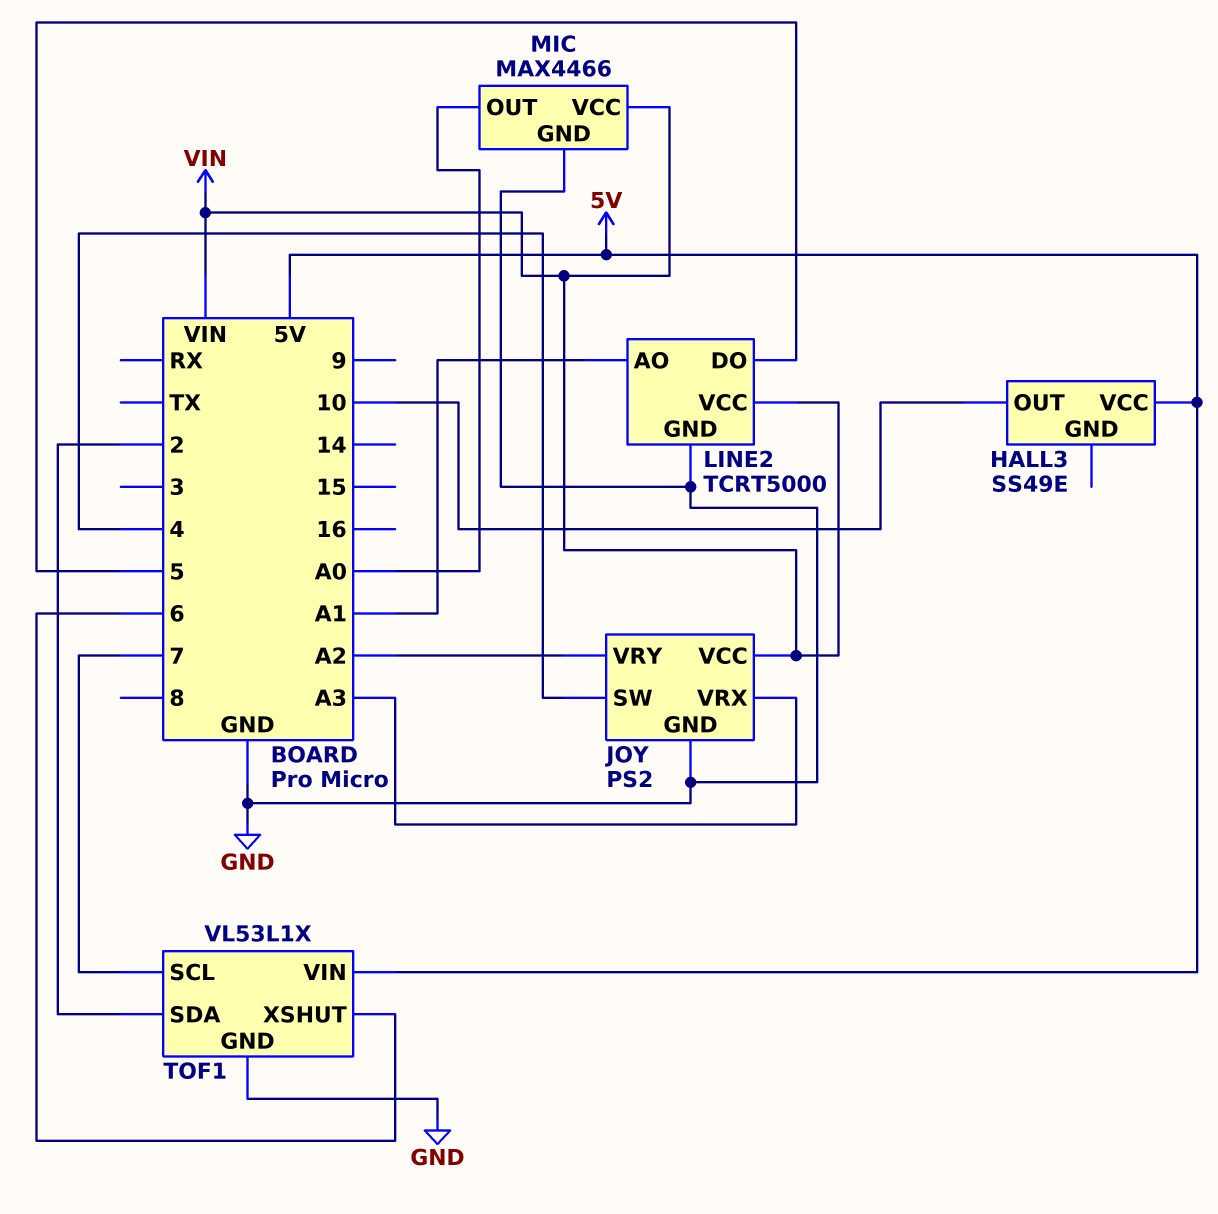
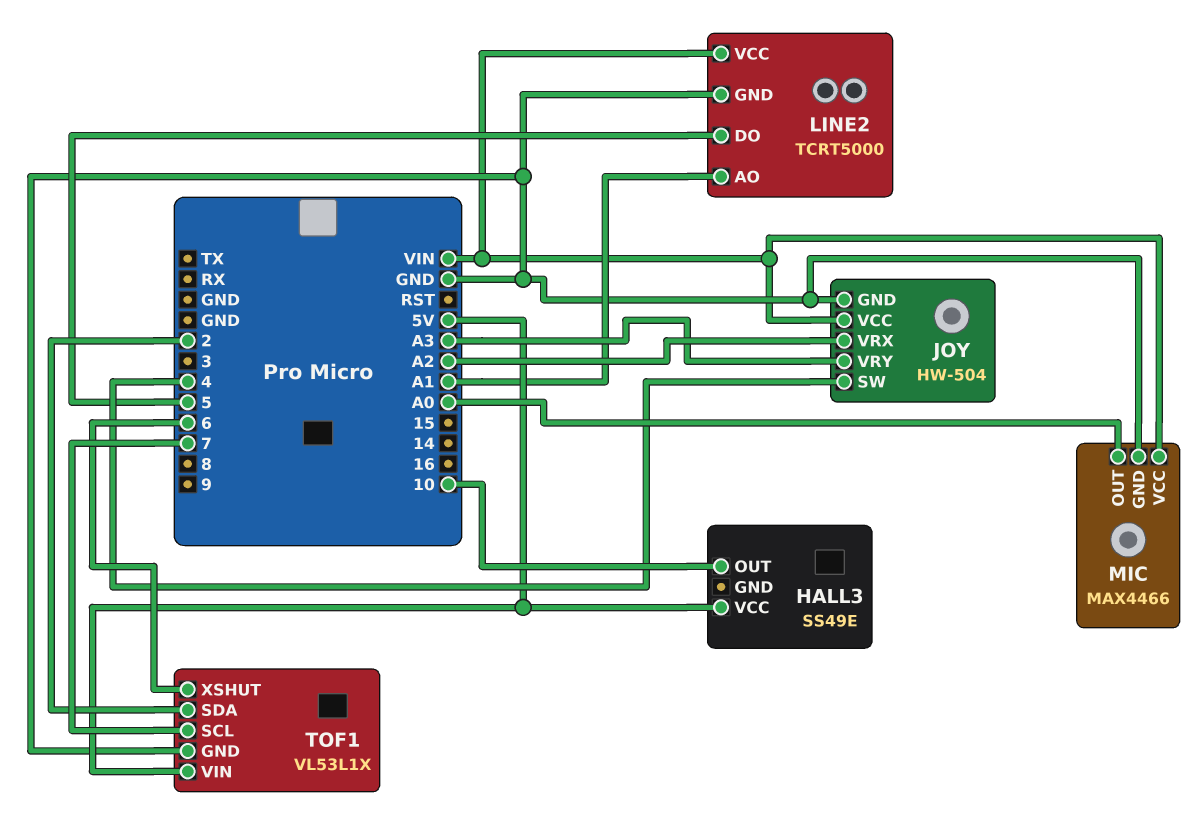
JOY: PS2 -> HW-504
JOY pin VRX: A3 -> A2
JOY pin VRY: A2 -> A3

